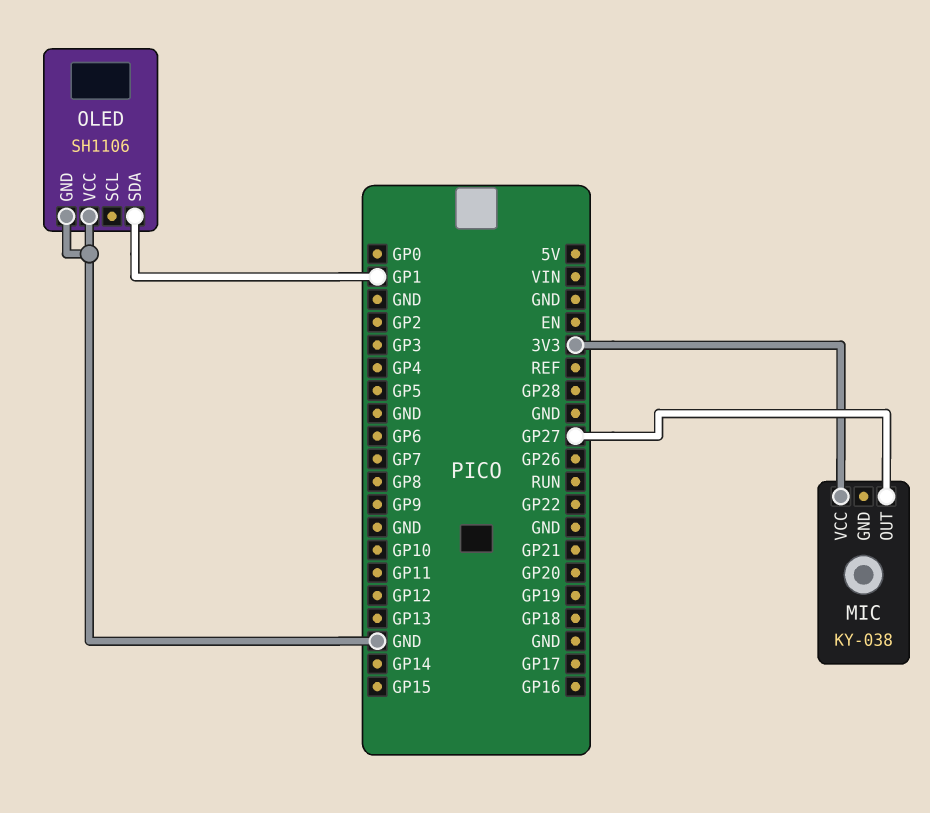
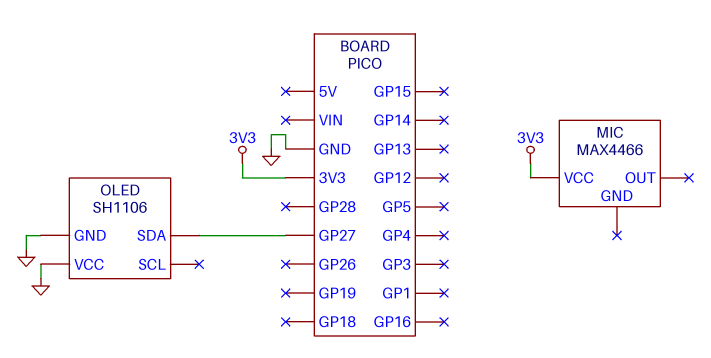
MIC: KY-038 -> MAX4466
MIC pin OUT: GP27 -> none
OLED pin SDA: GP1 -> GP27

